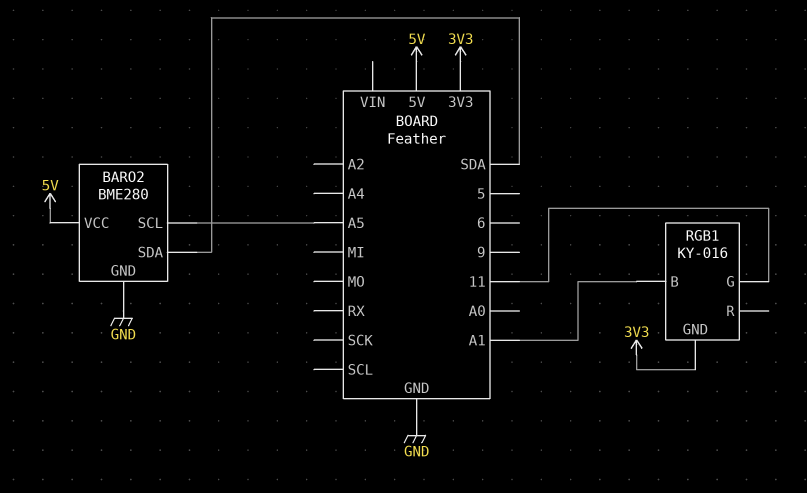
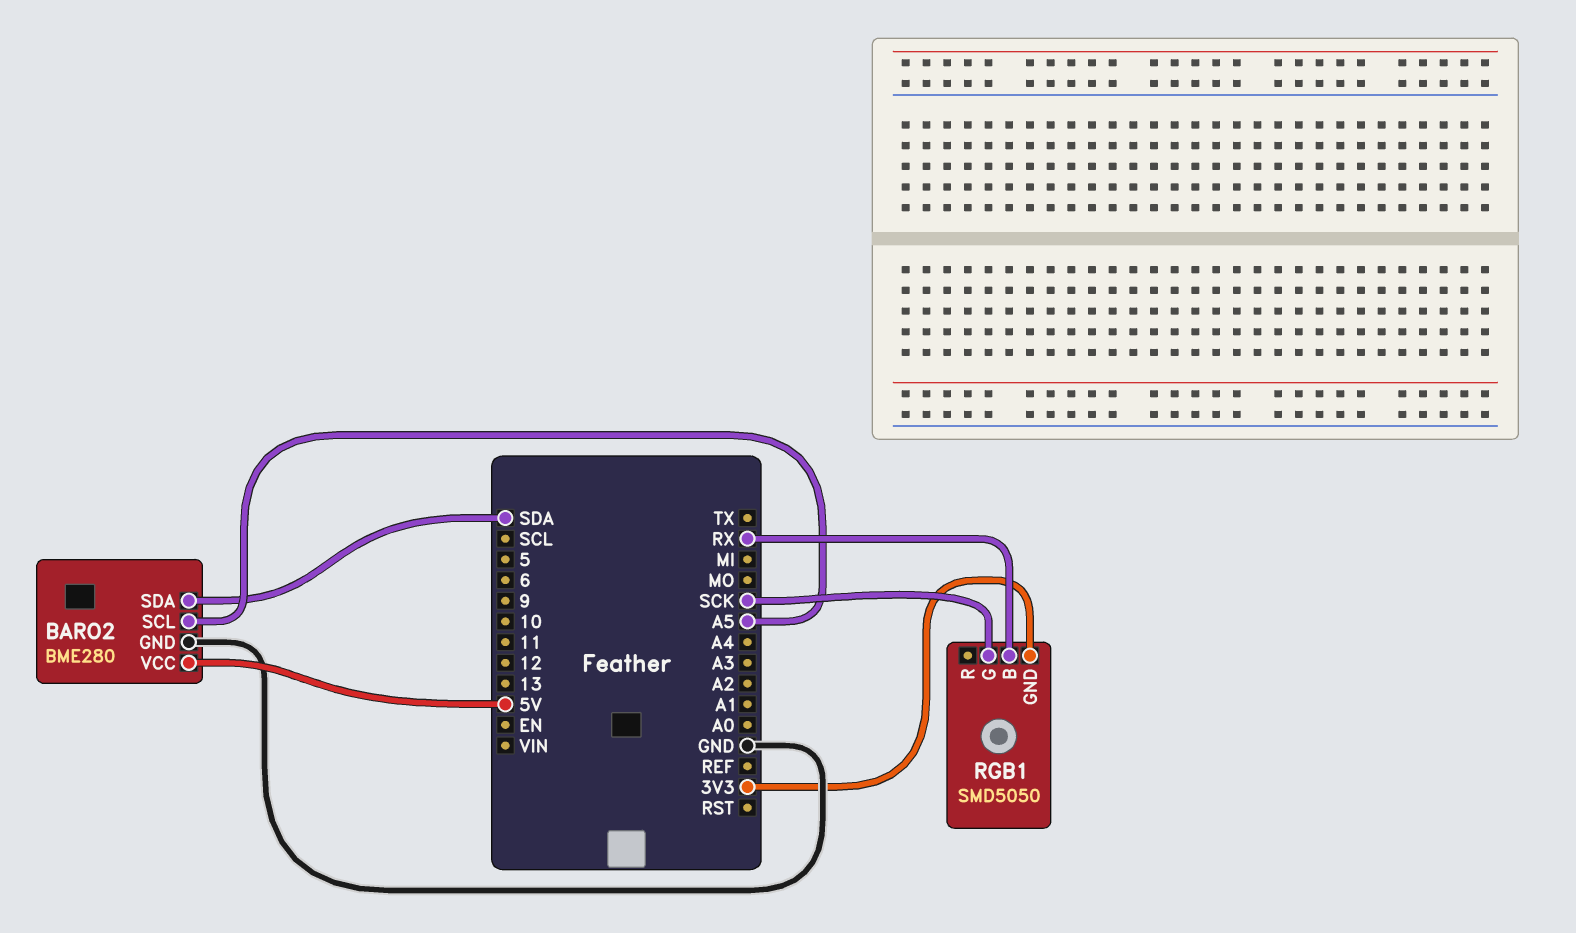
RGB1: KY-016 -> SMD5050
RGB1 pin B: A1 -> RX
RGB1 pin G: 11 -> SCK

